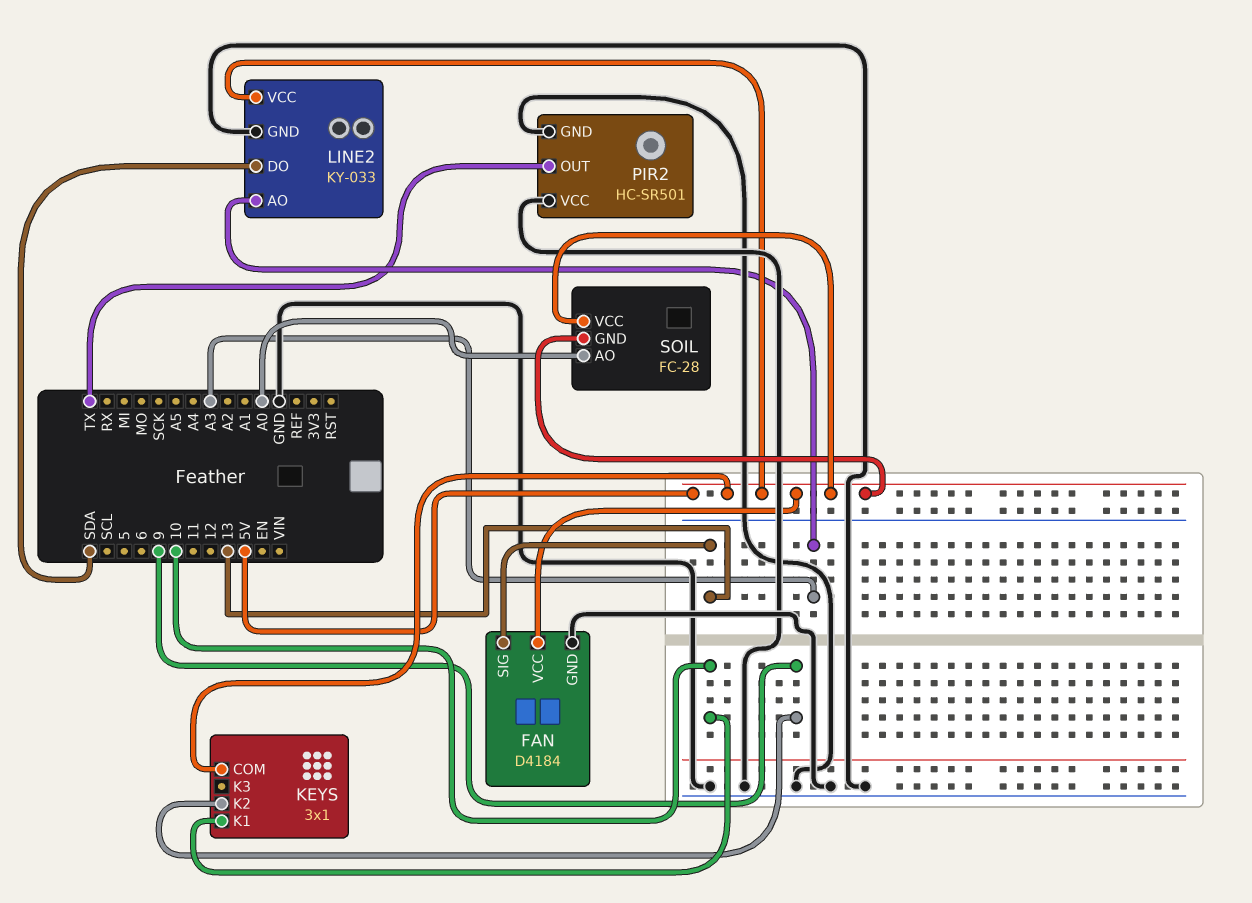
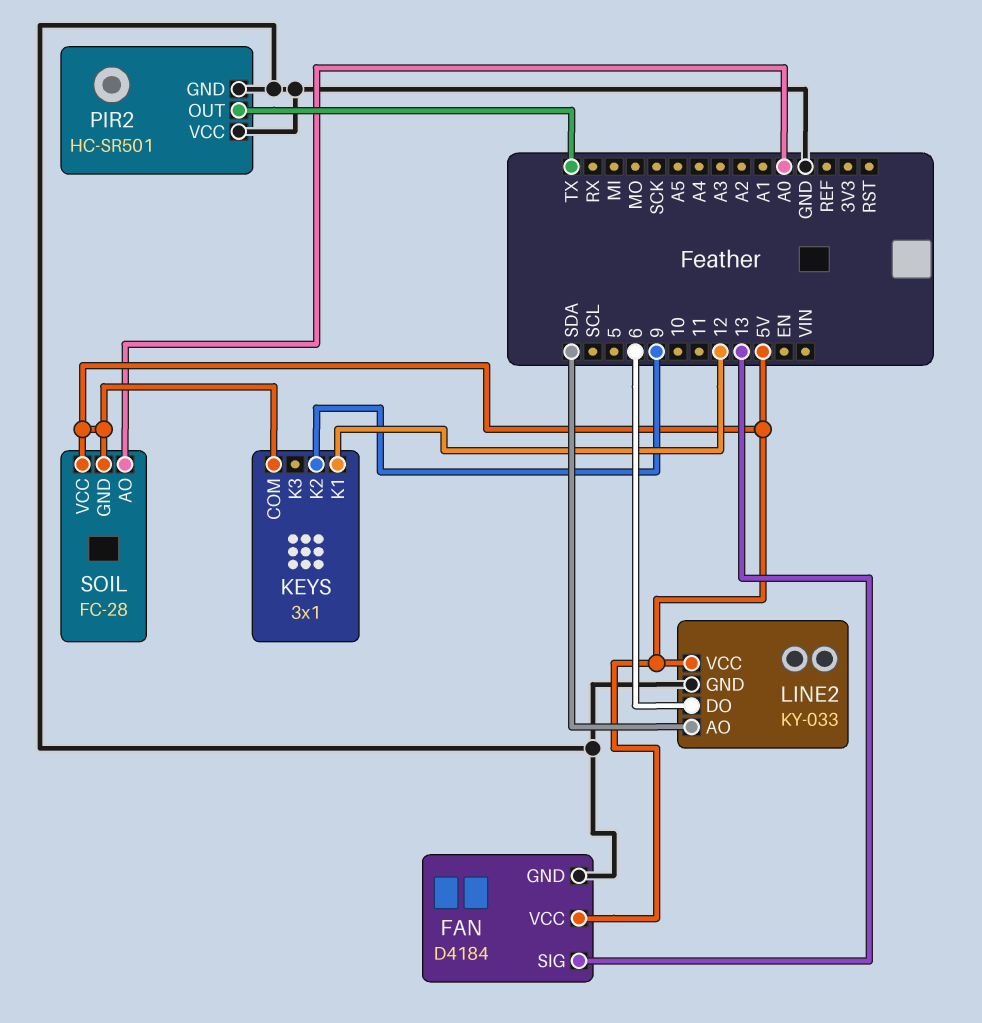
KEYS pin K1: 10 -> 12
LINE2 pin AO: A3 -> SDA
LINE2 pin DO: SDA -> 6

